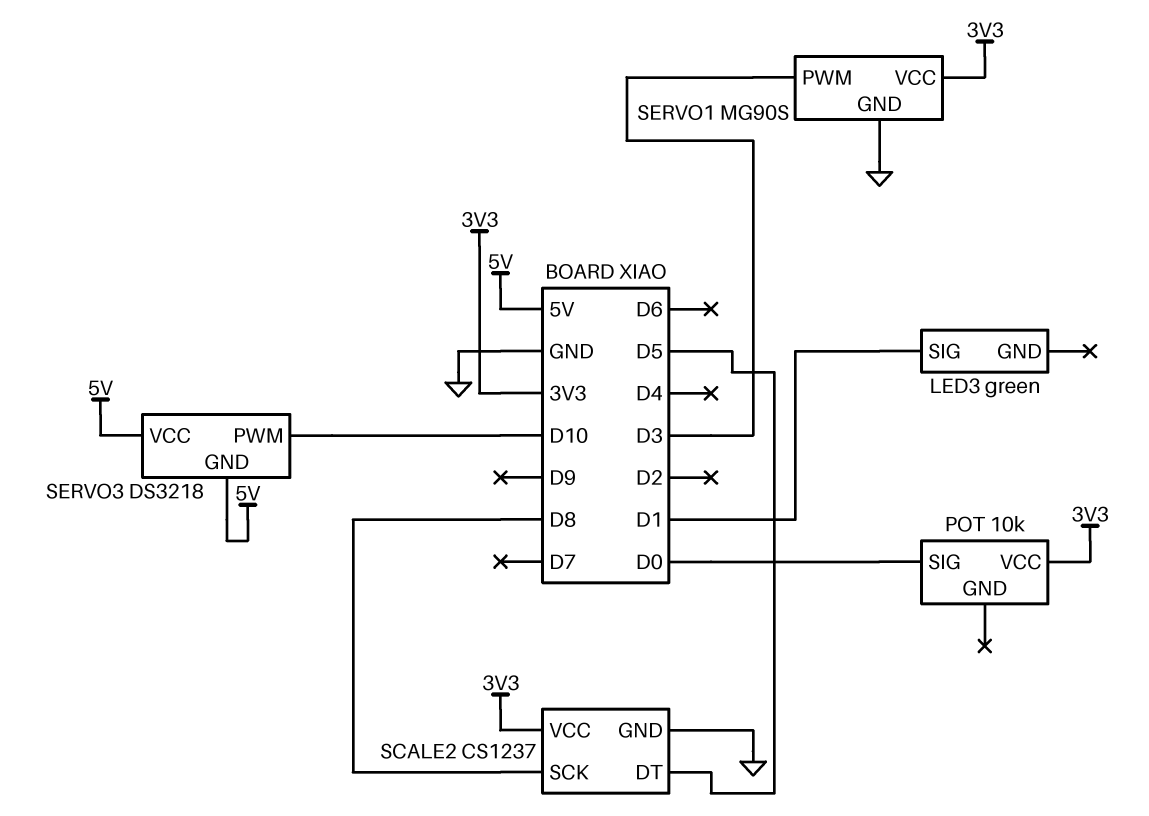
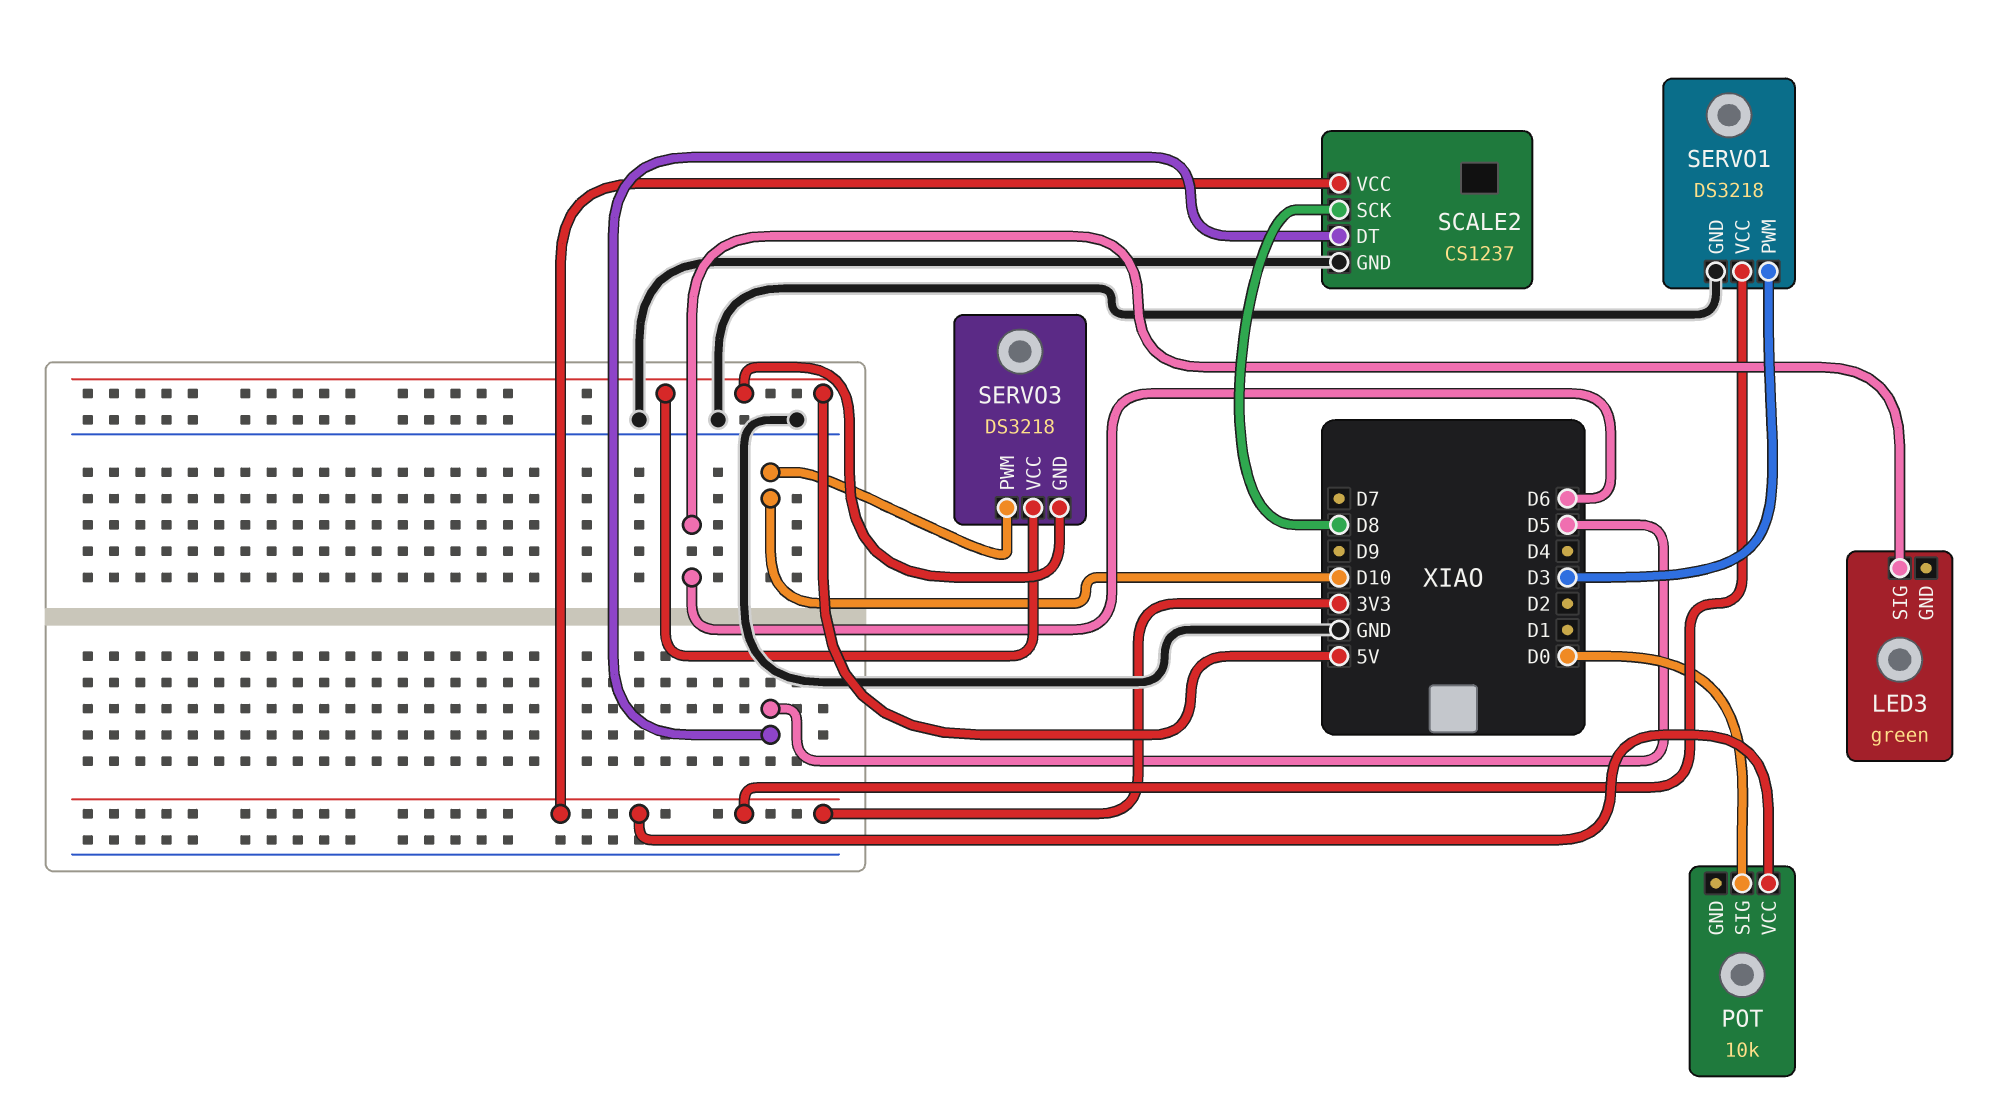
LED3 pin SIG: D1 -> D6
SERVO1: MG90S -> DS3218

